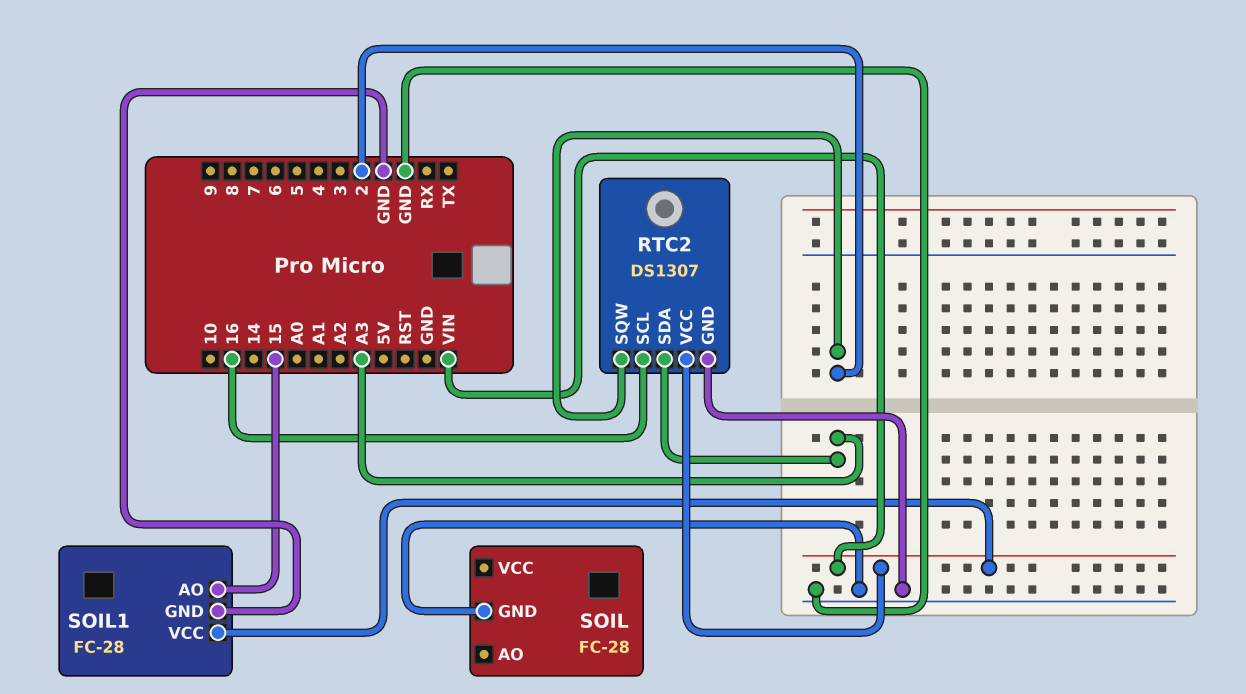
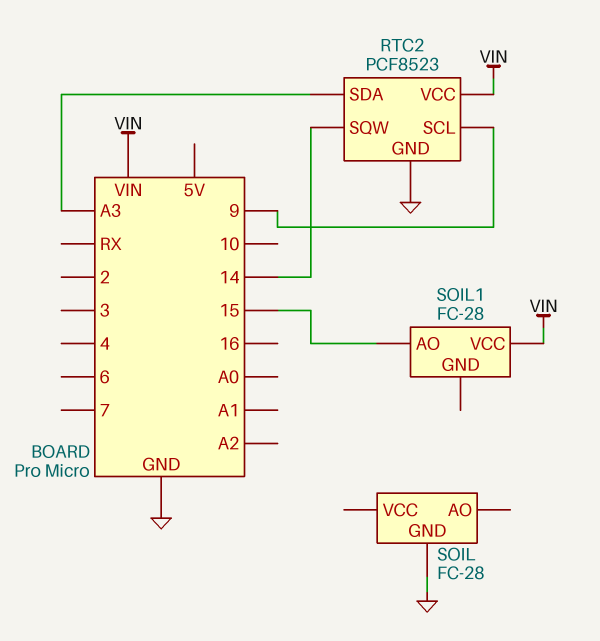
RTC2: DS1307 -> PCF8523
RTC2 pin SCL: 16 -> 9
RTC2 pin SQW: 2 -> 14
SOIL1 pin GND: GND -> none

